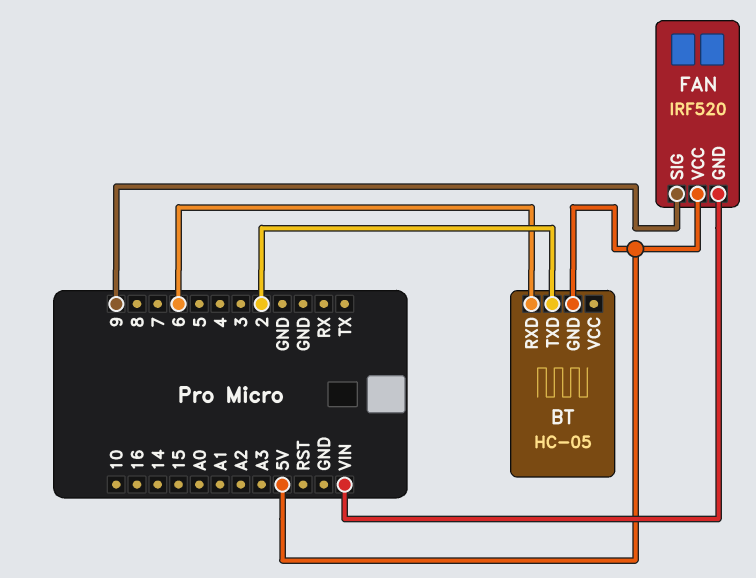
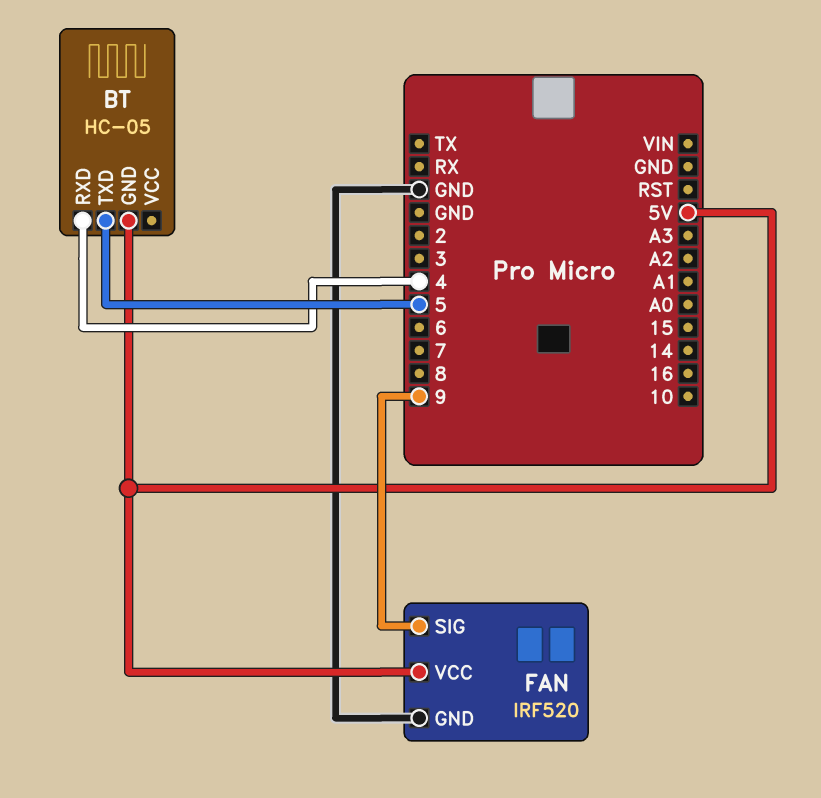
BT pin RXD: 6 -> 4
BT pin TXD: 2 -> 5
FAN pin GND: VIN -> GND

